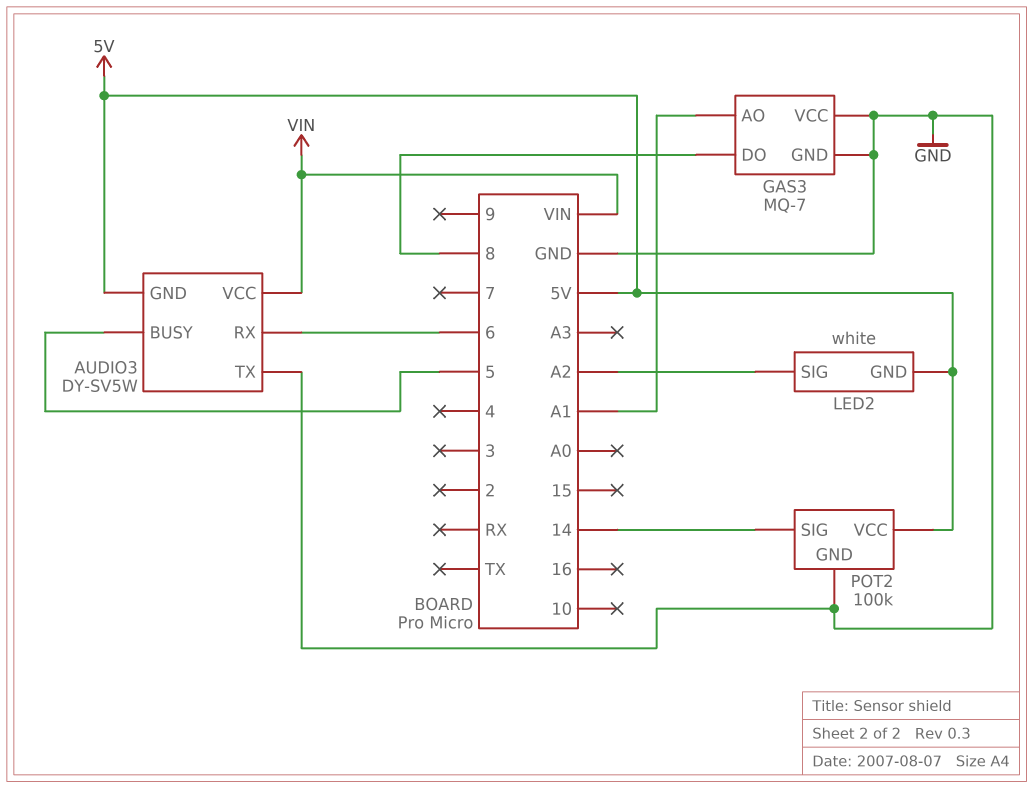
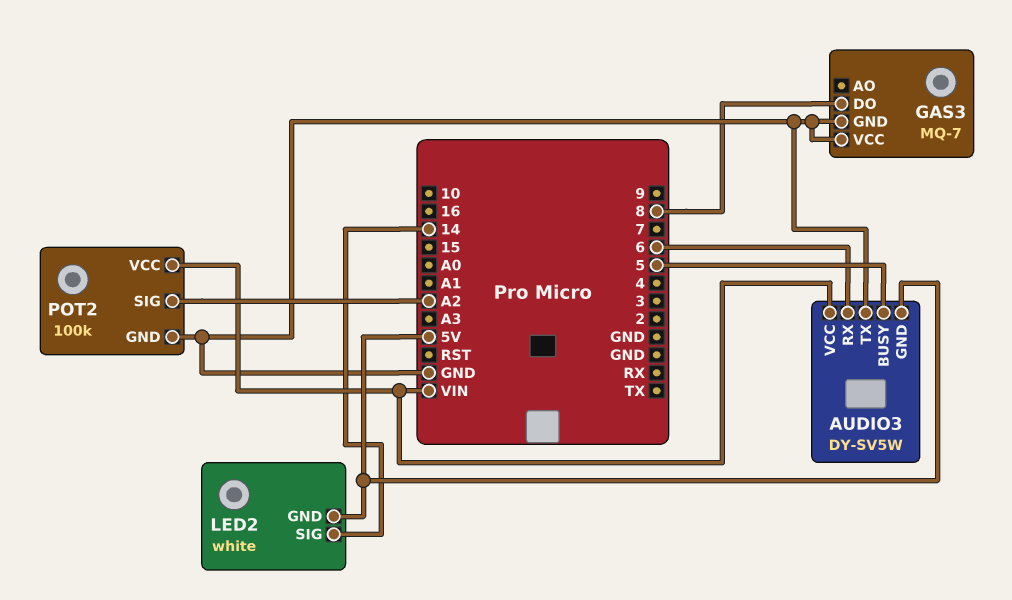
GAS3 pin AO: A1 -> none
LED2 pin SIG: A2 -> 14
POT2 pin SIG: 14 -> A2
POT2 pin VCC: 5V -> VIN

